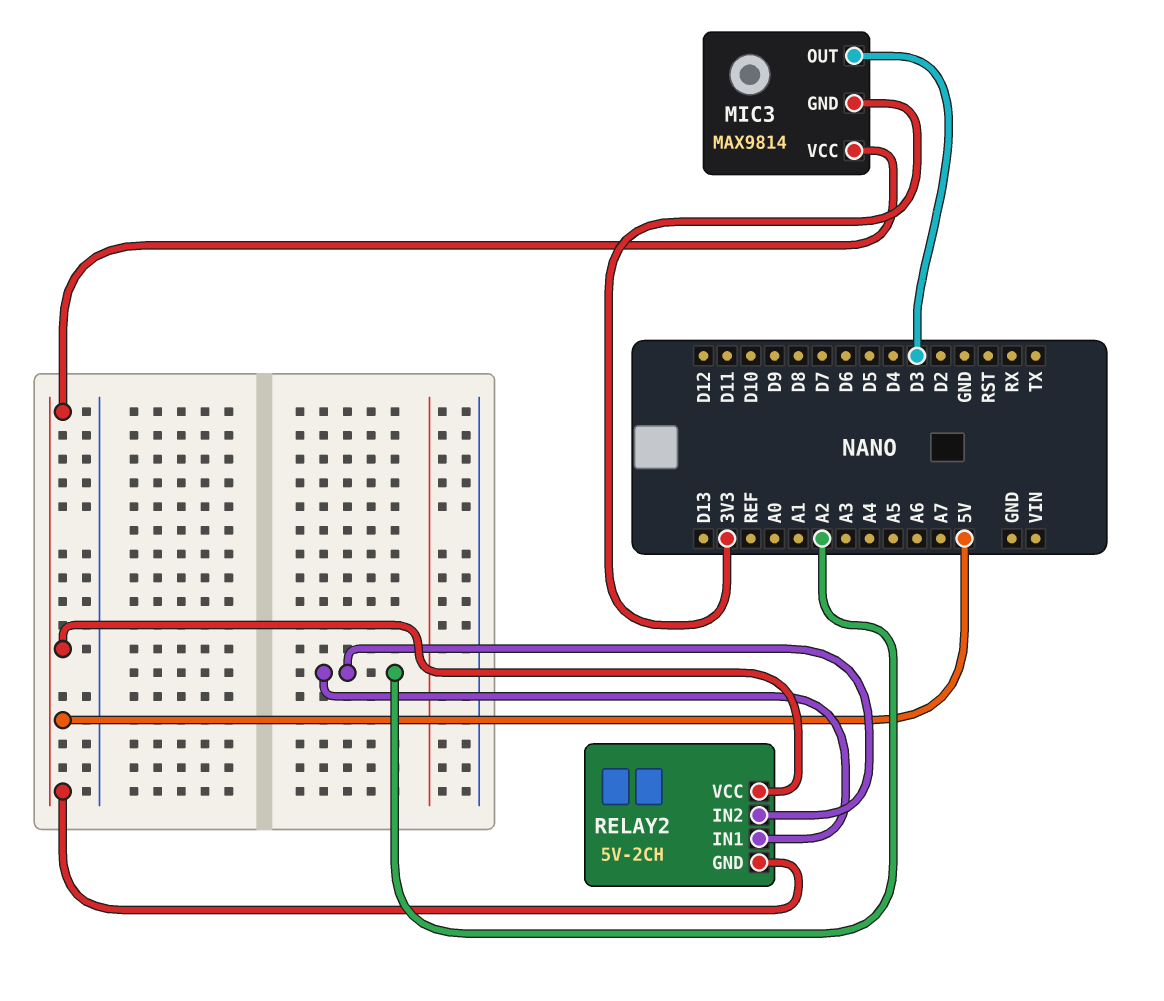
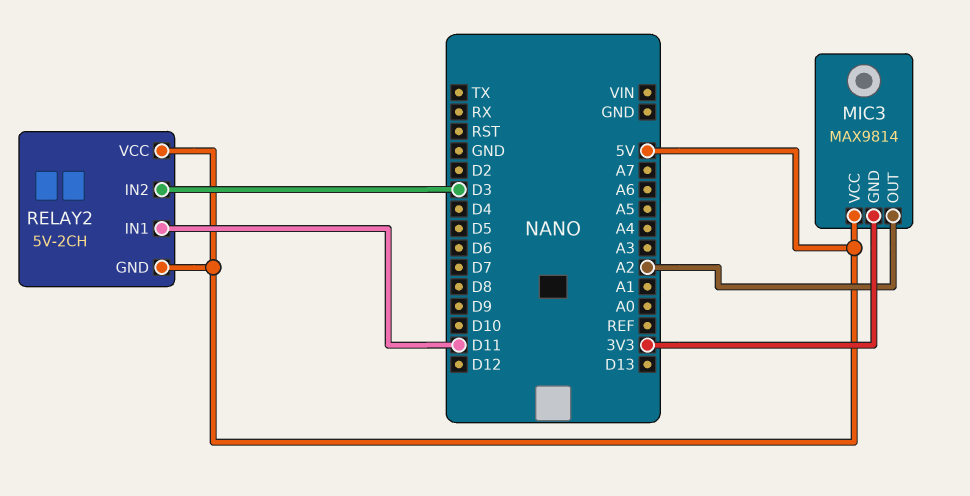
MIC3 pin OUT: D3 -> A2
RELAY2 pin IN1: A2 -> D11
RELAY2 pin IN2: A2 -> D3

